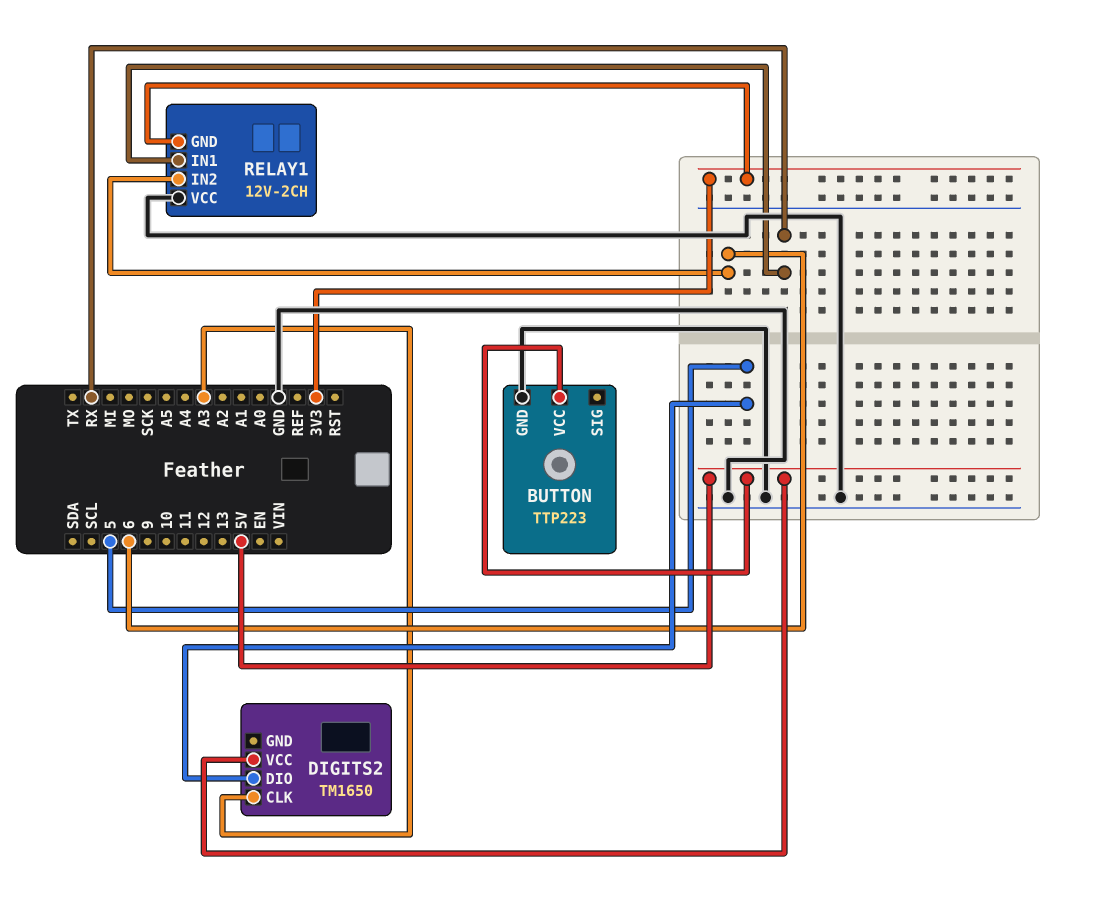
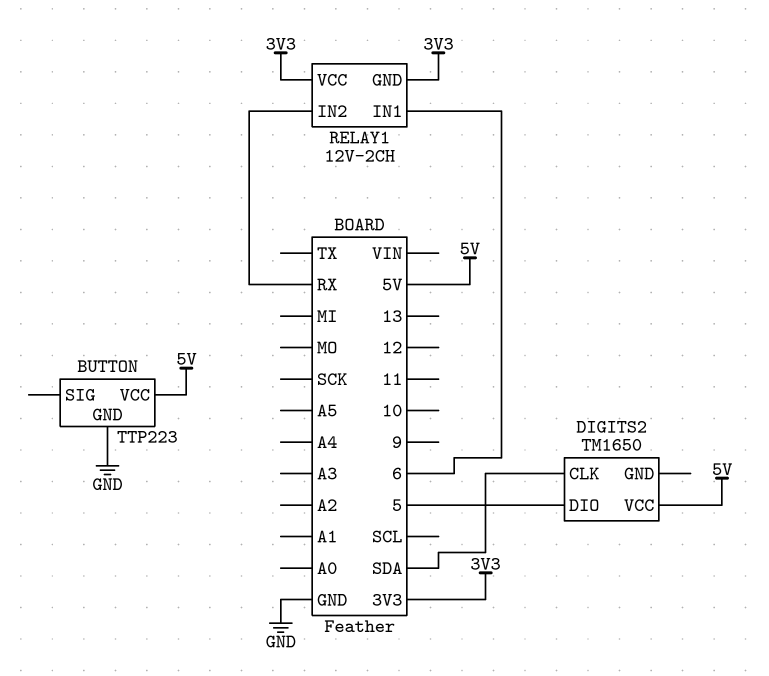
DIGITS2 pin CLK: A3 -> SDA
RELAY1 pin IN1: RX -> 6
RELAY1 pin IN2: 6 -> RX
RELAY1 pin VCC: GND -> 3V3

